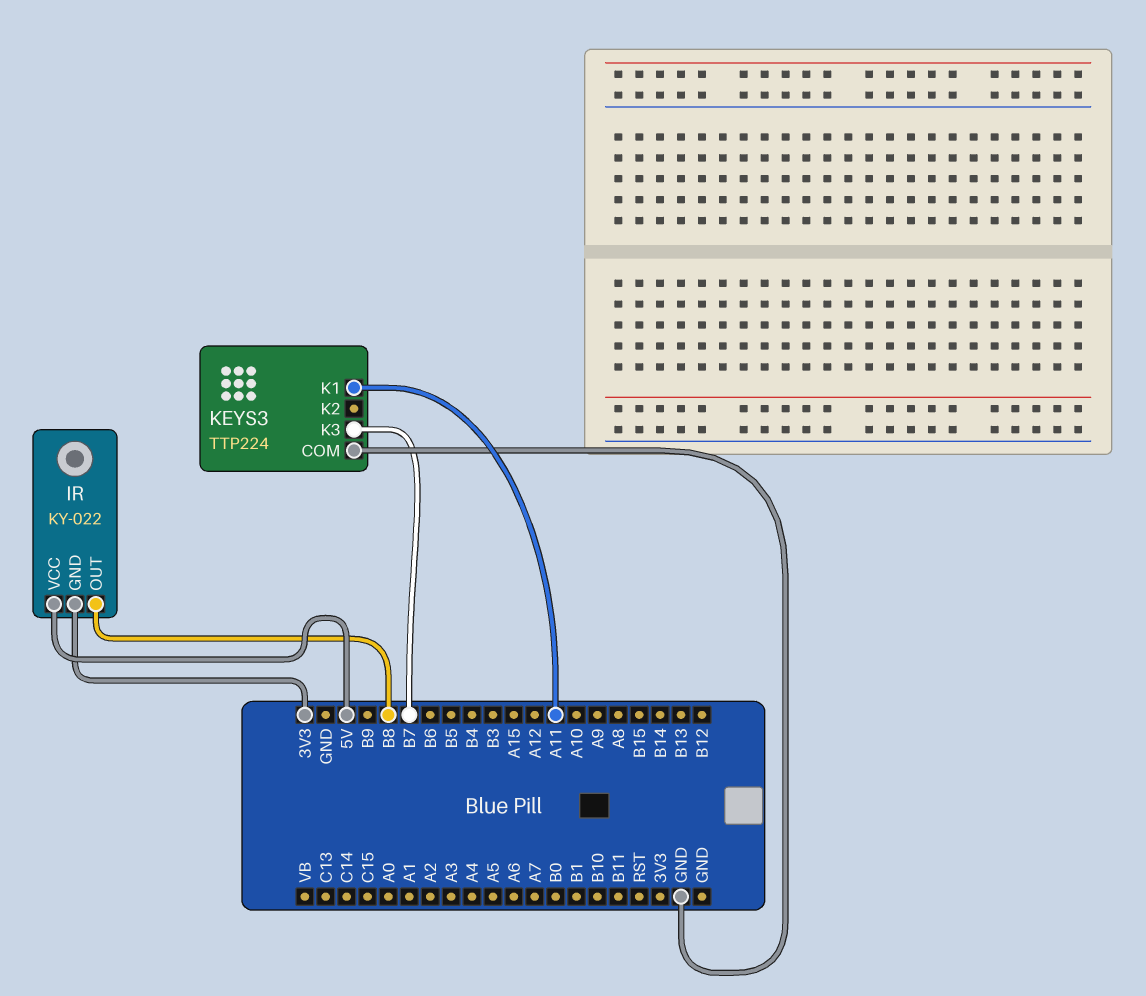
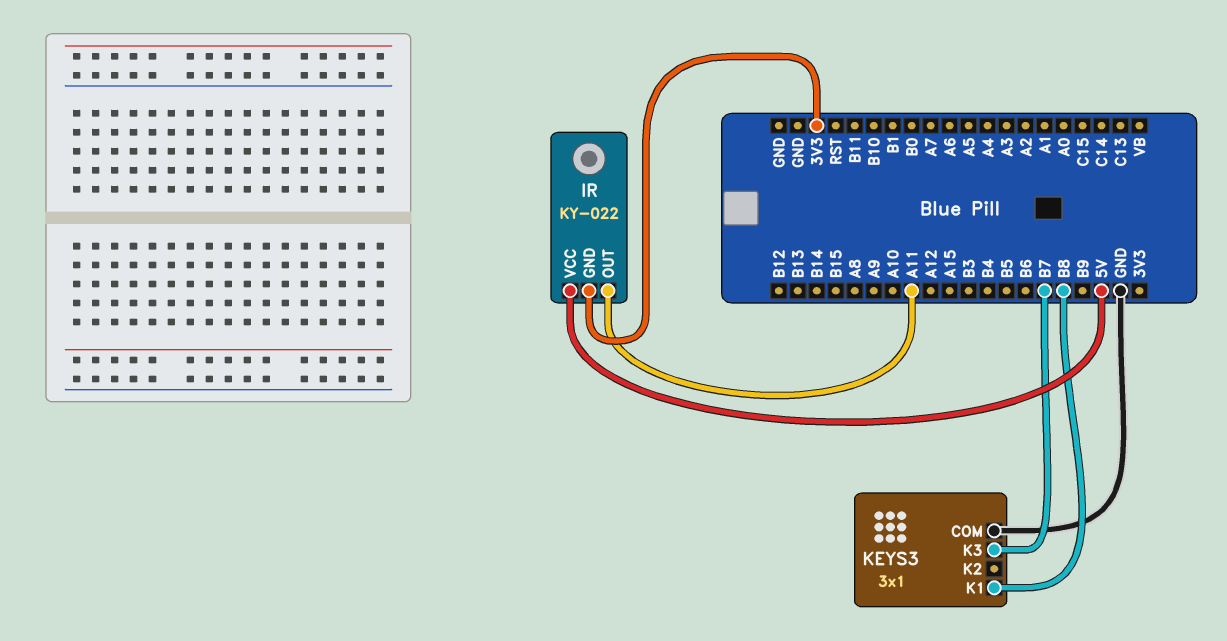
IR pin OUT: B8 -> A11
KEYS3: TTP224 -> 3x1
KEYS3 pin K1: A11 -> B8

